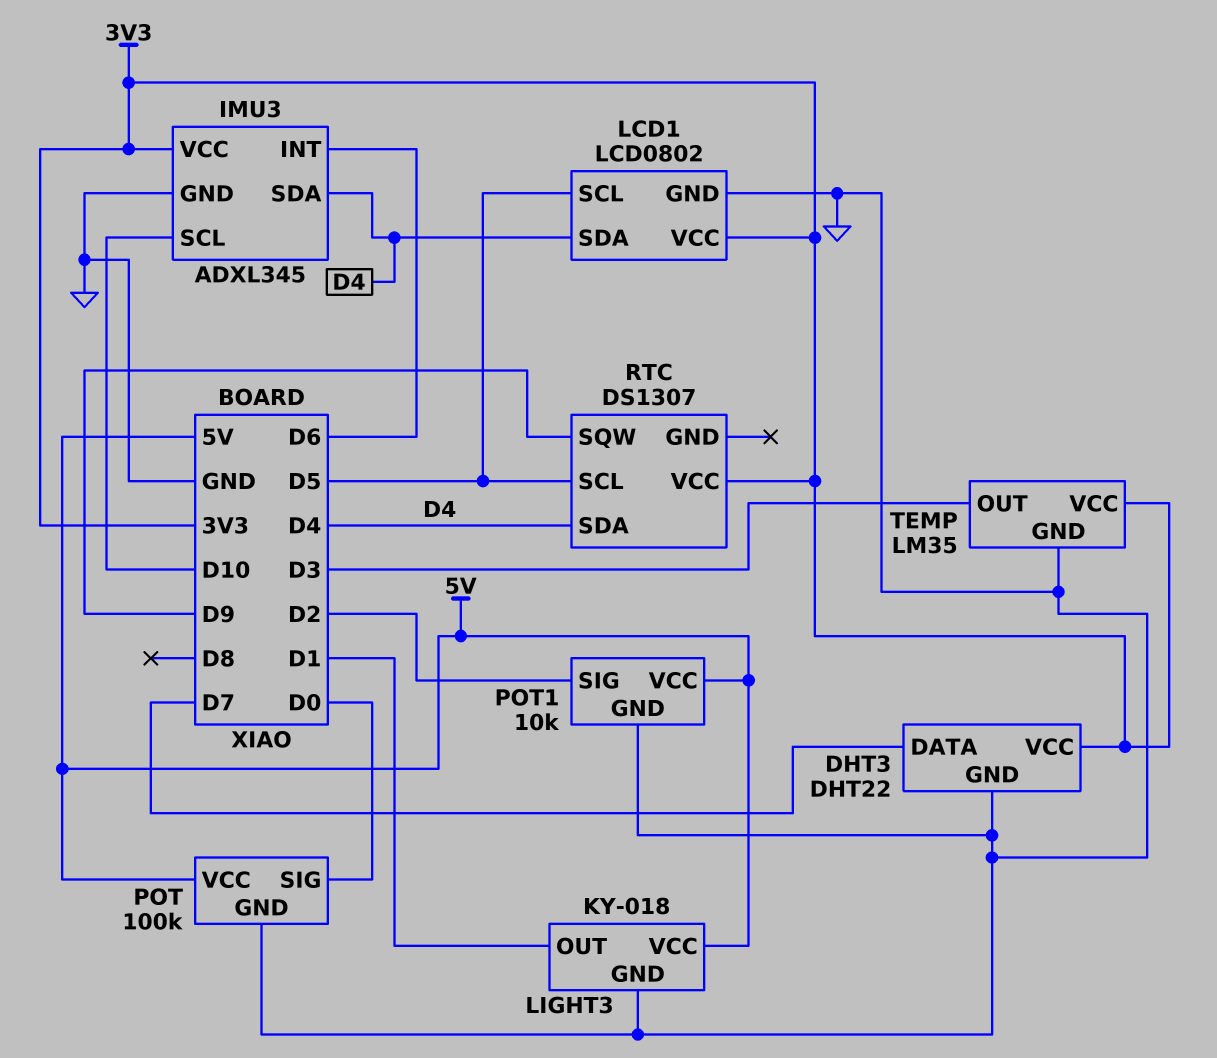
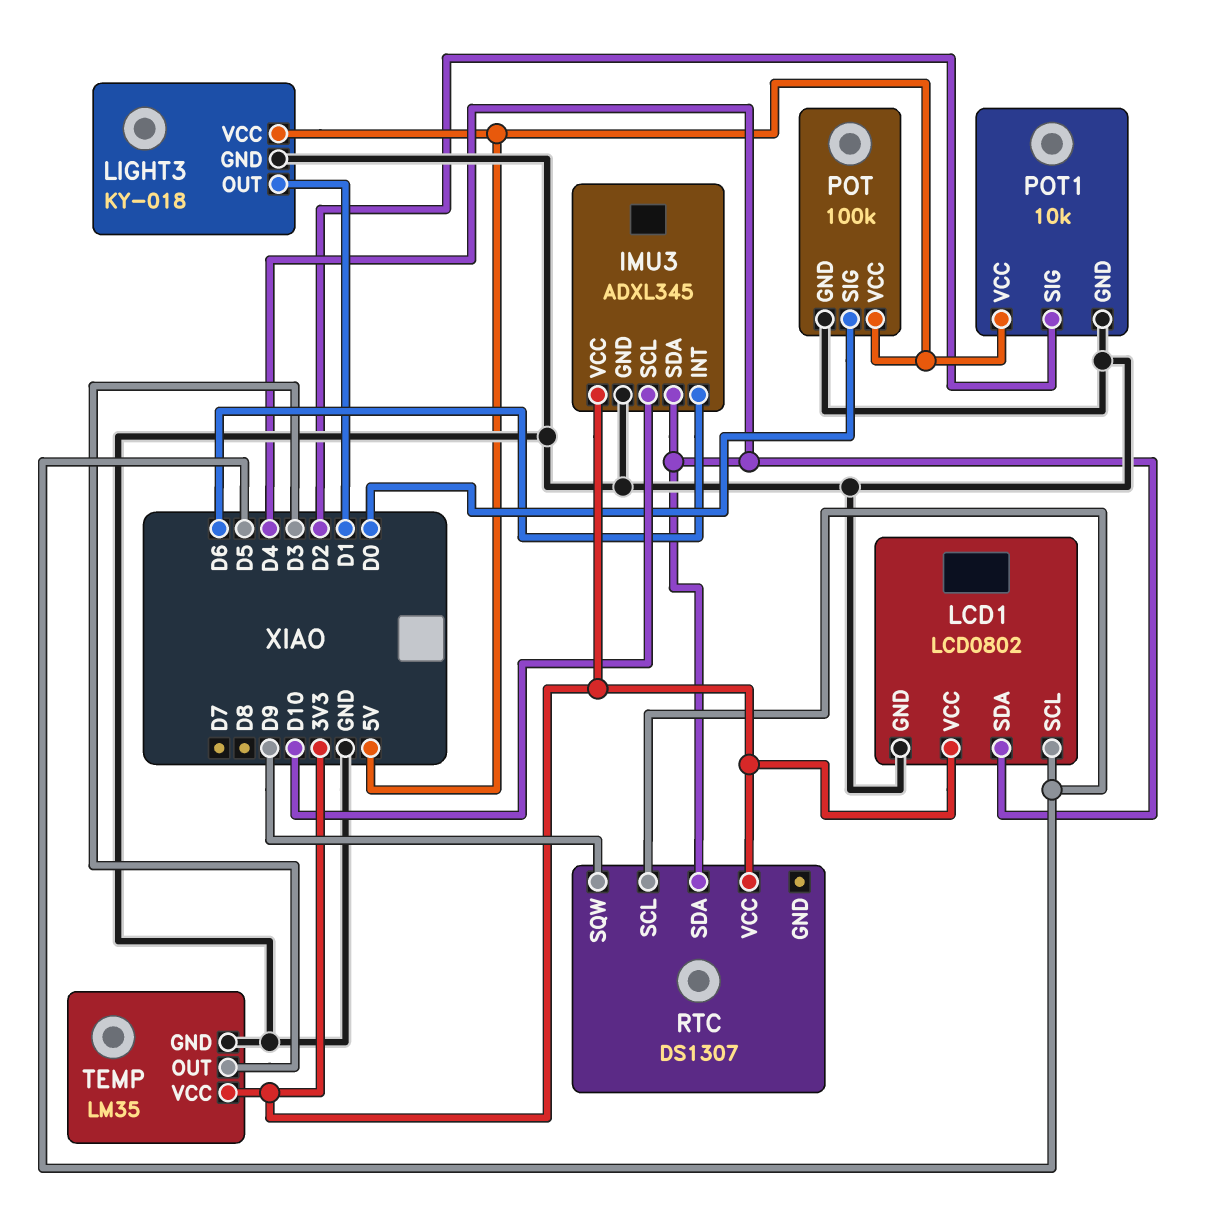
DHT3: DHT22 -> none
DHT3 pin DATA: D7 -> none
DHT3 pin GND: GND -> none
DHT3 pin VCC: 3V3 -> none

